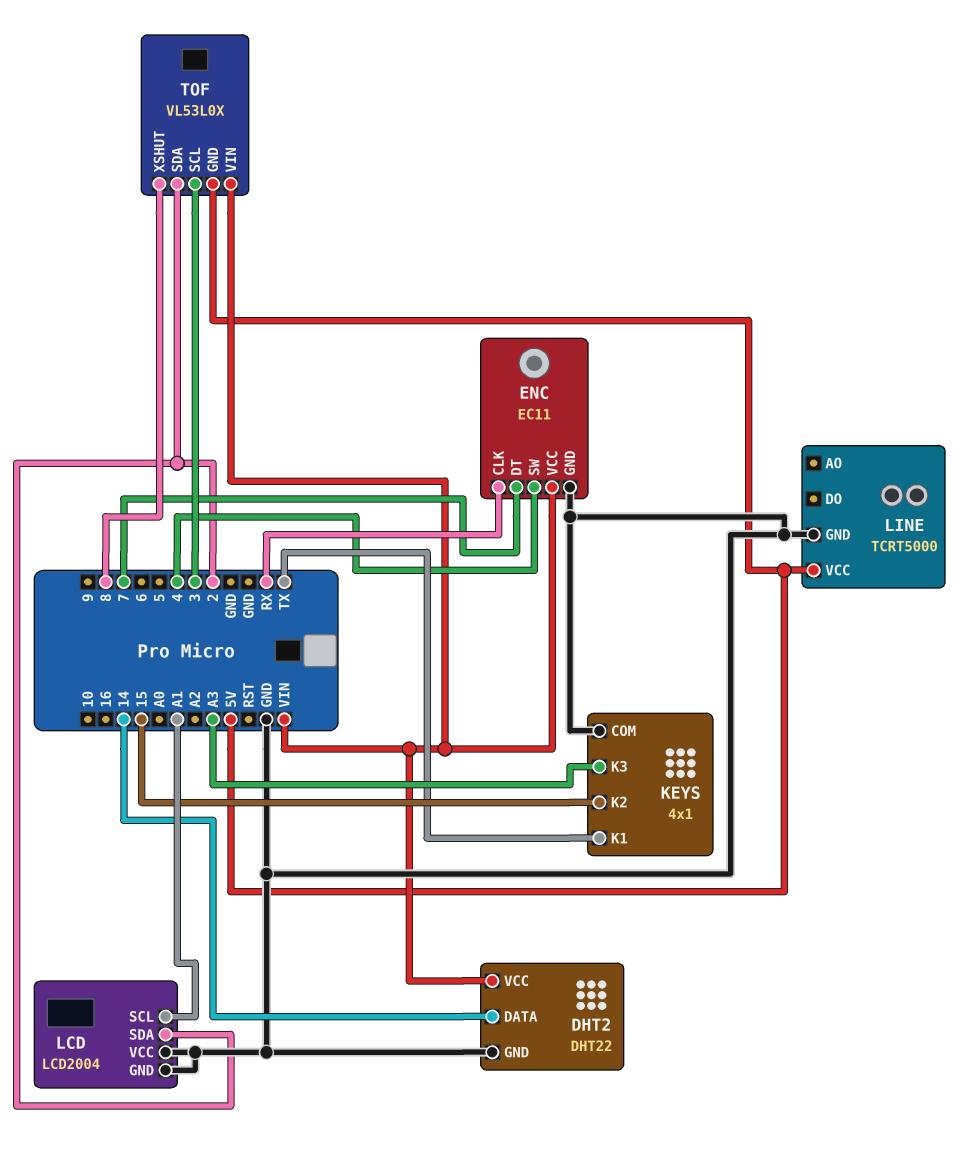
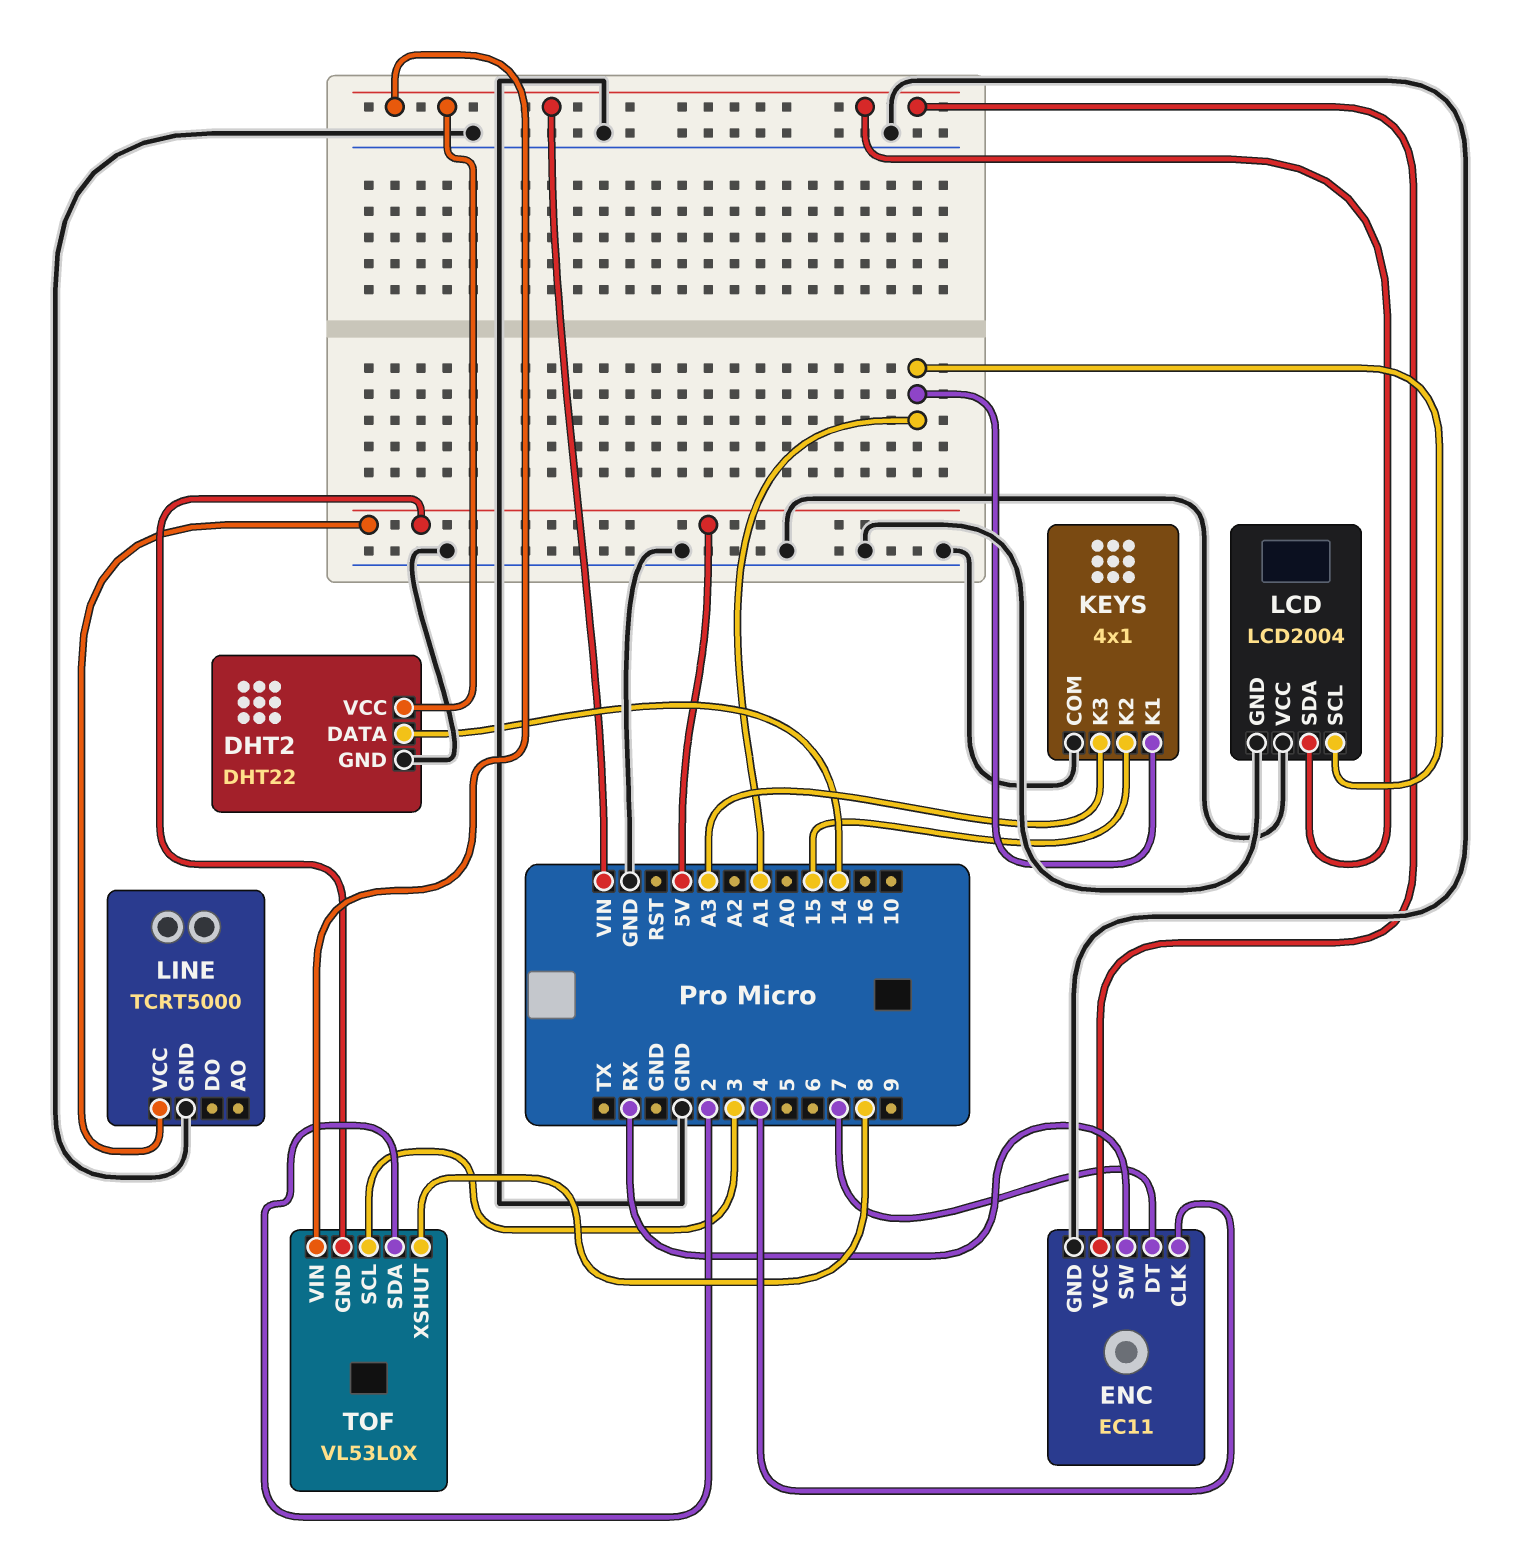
ENC pin CLK: RX -> 4
ENC pin SW: 4 -> RX
KEYS pin K1: TX -> A1
LCD pin SDA: 2 -> VIN

